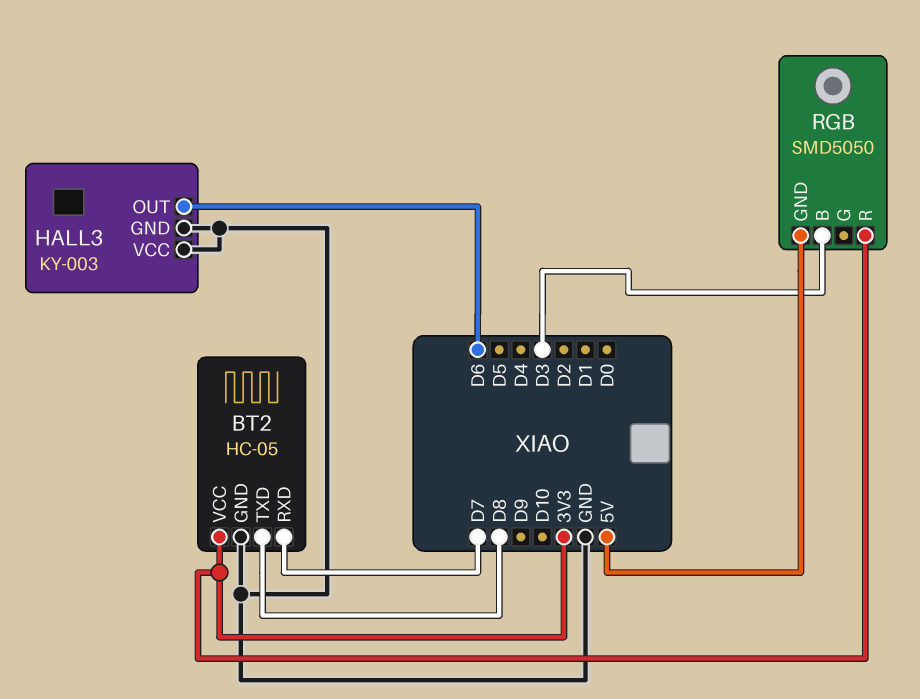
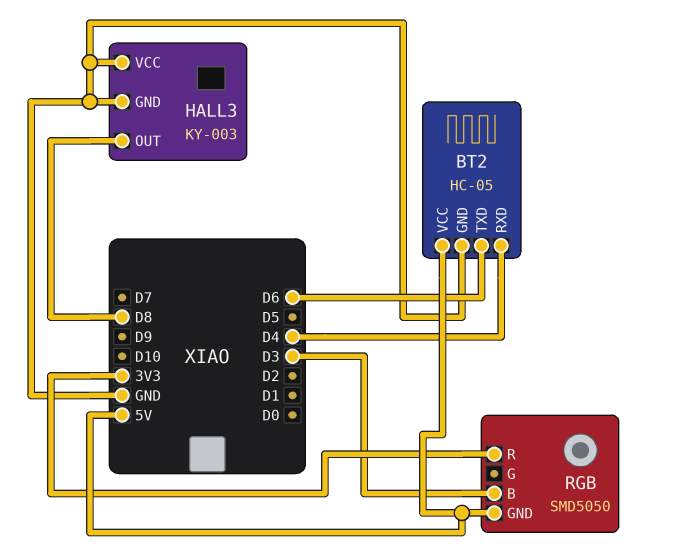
BT2 pin RXD: D7 -> D4
BT2 pin TXD: D8 -> D6
BT2 pin VCC: 3V3 -> 5V
HALL3 pin OUT: D6 -> D8

